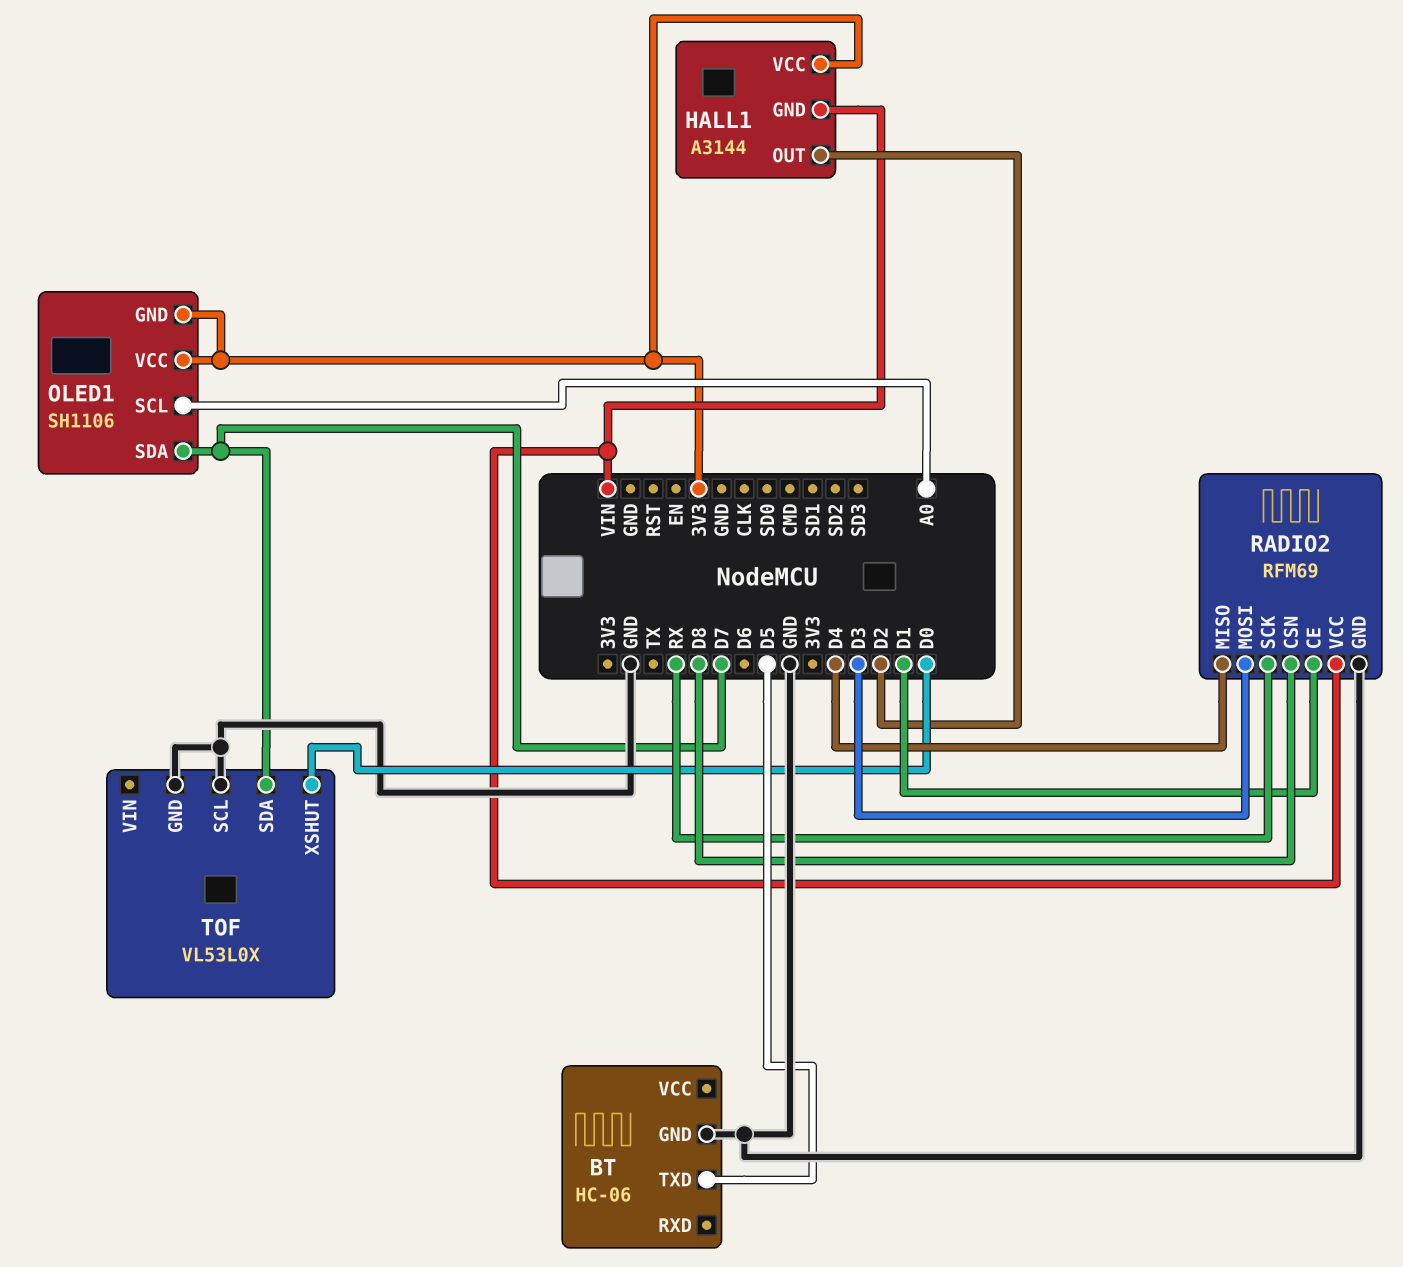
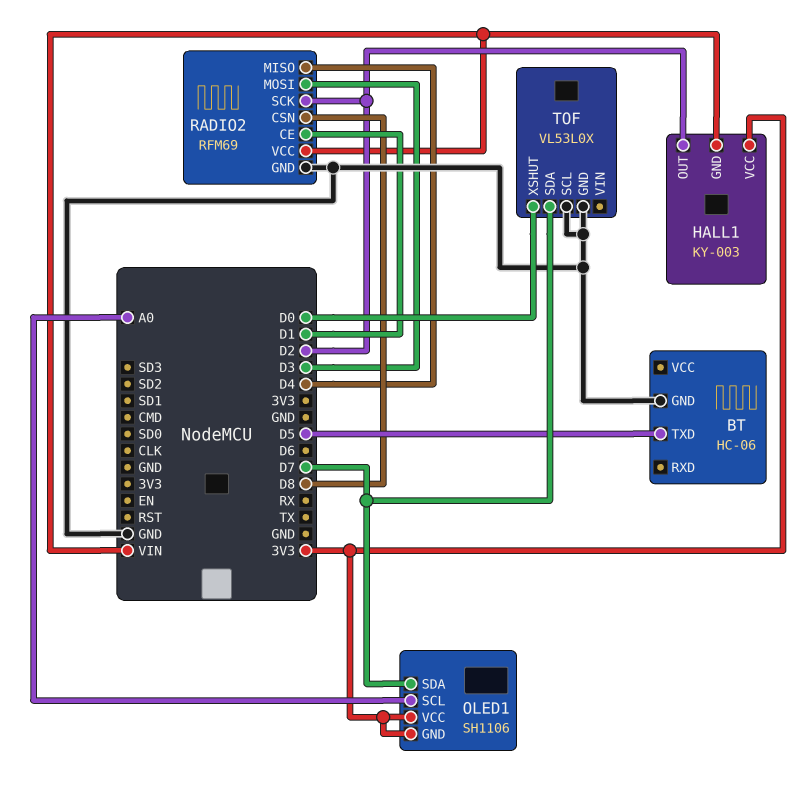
HALL1: A3144 -> KY-003
RADIO2 pin SCK: RX -> D2

